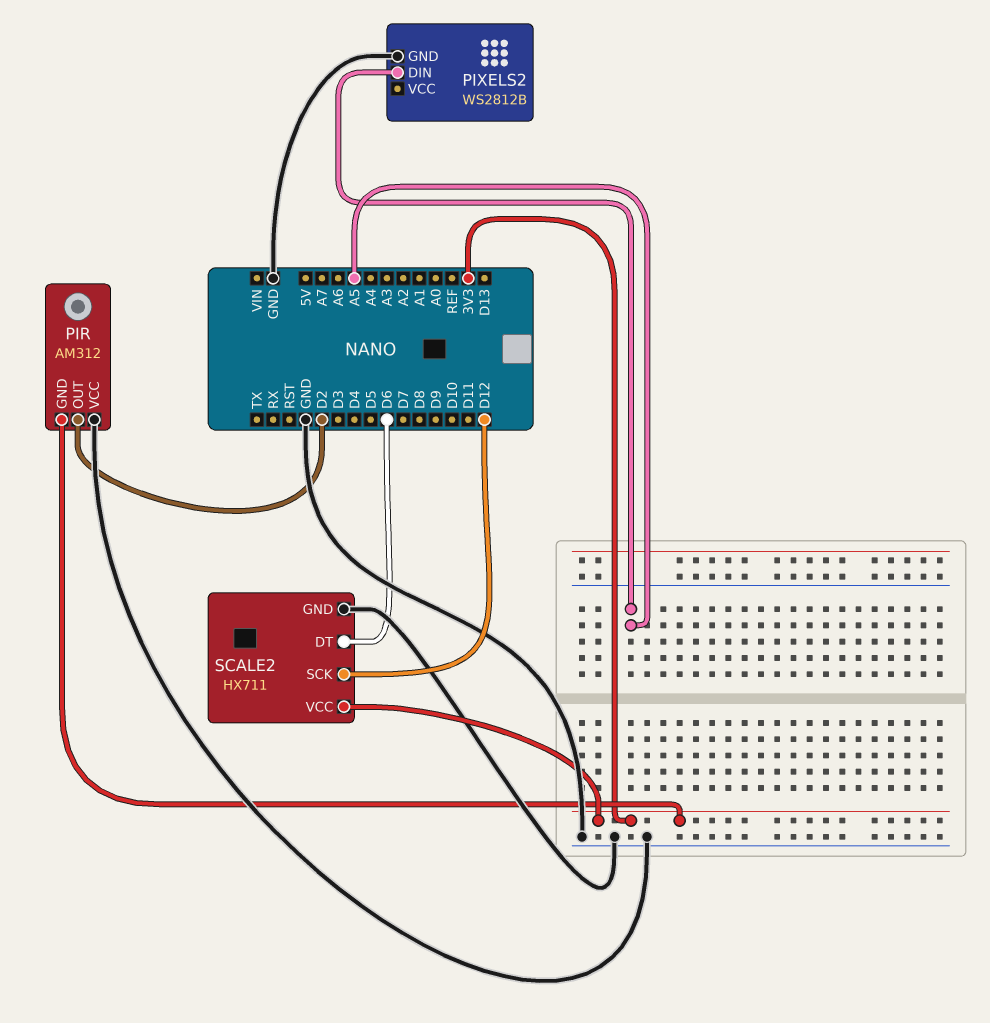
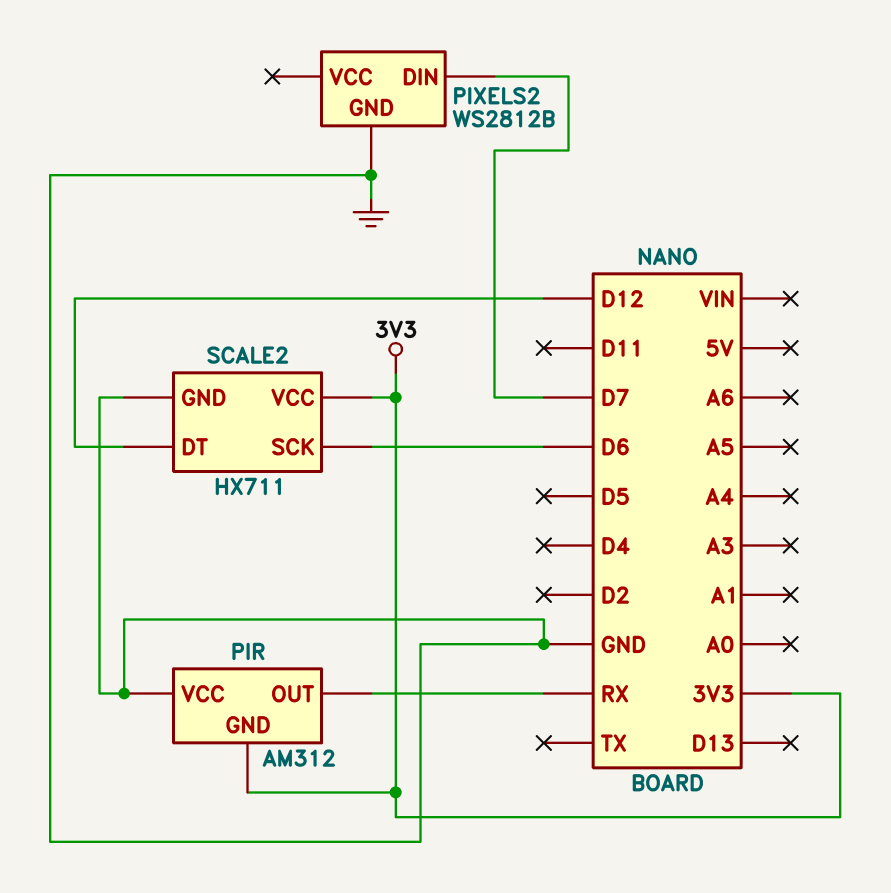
PIR pin OUT: D2 -> RX
PIXELS2 pin DIN: A5 -> D7
SCALE2 pin DT: D6 -> D12
SCALE2 pin SCK: D12 -> D6

